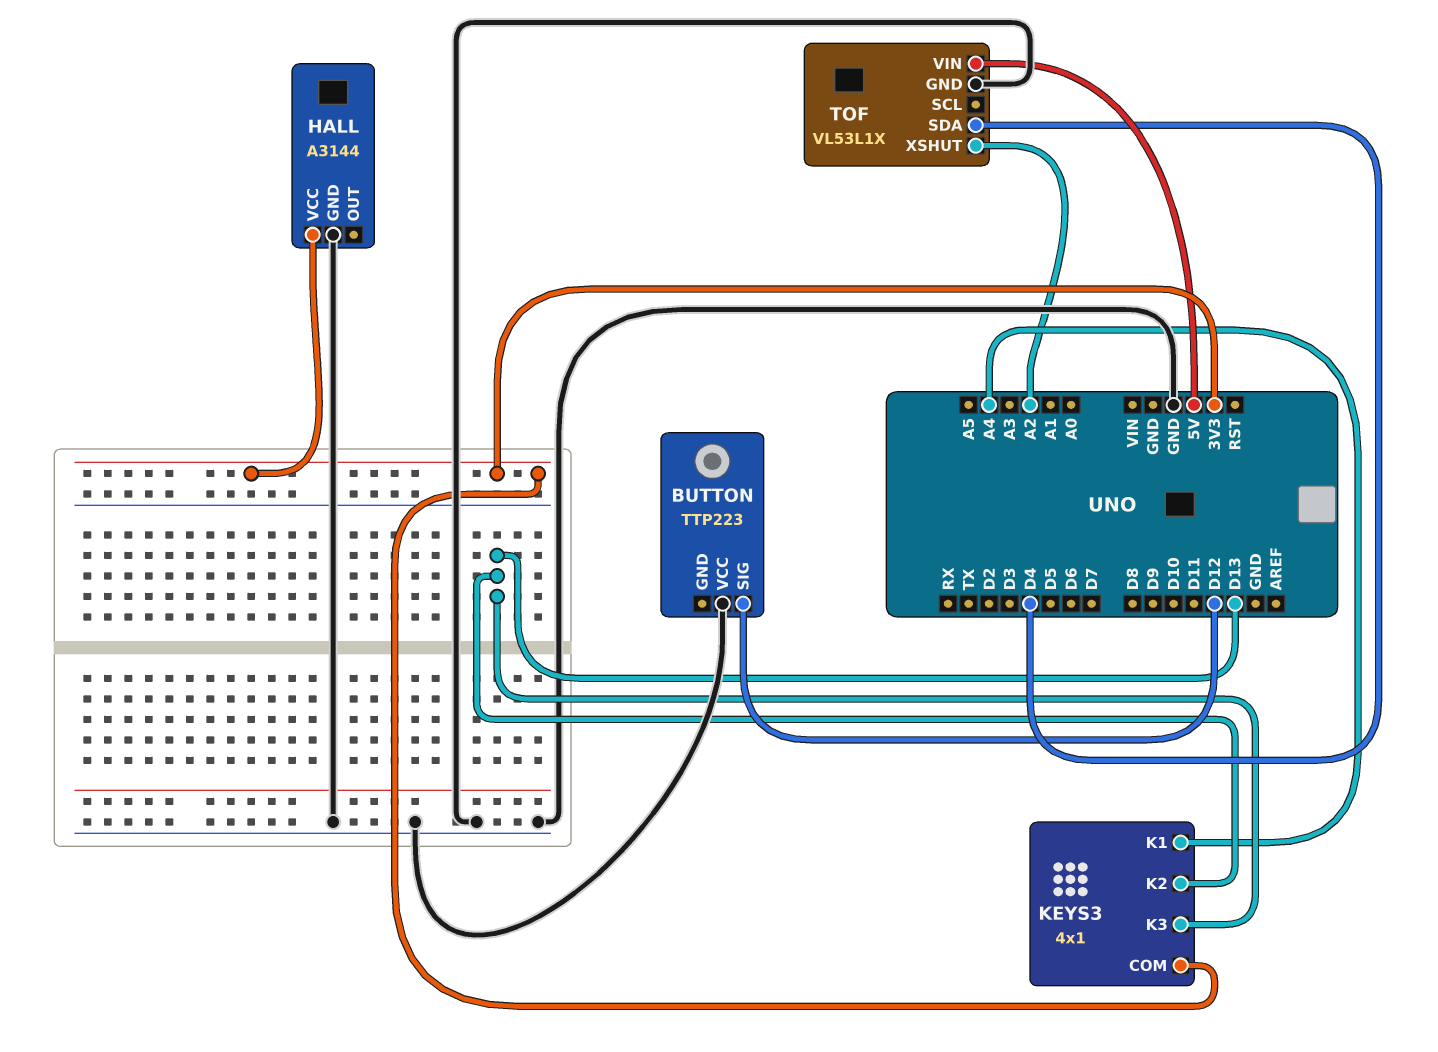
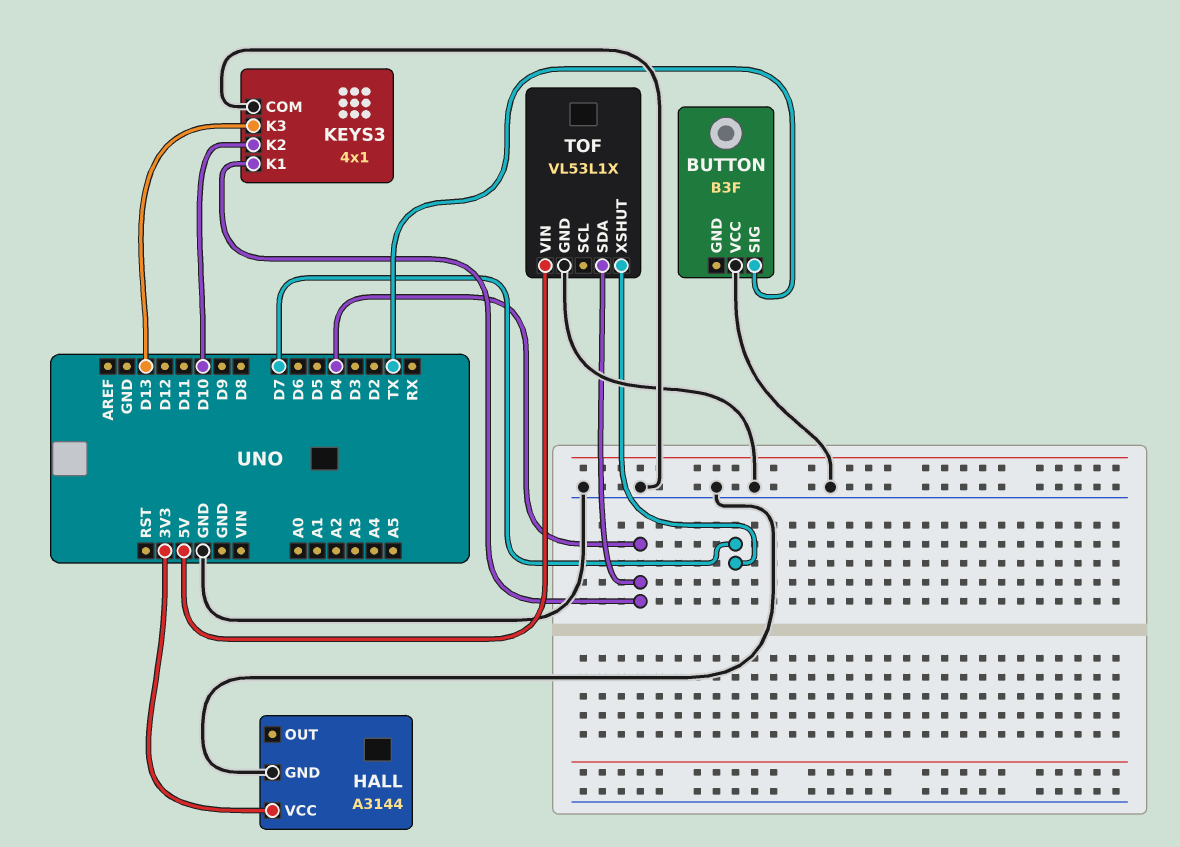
BUTTON: TTP223 -> B3F
BUTTON pin SIG: D12 -> TX
KEYS3 pin COM: 3V3 -> GND
KEYS3 pin K1: A4 -> D4
KEYS3 pin K2: D13 -> D10
TOF pin XSHUT: A2 -> D7

